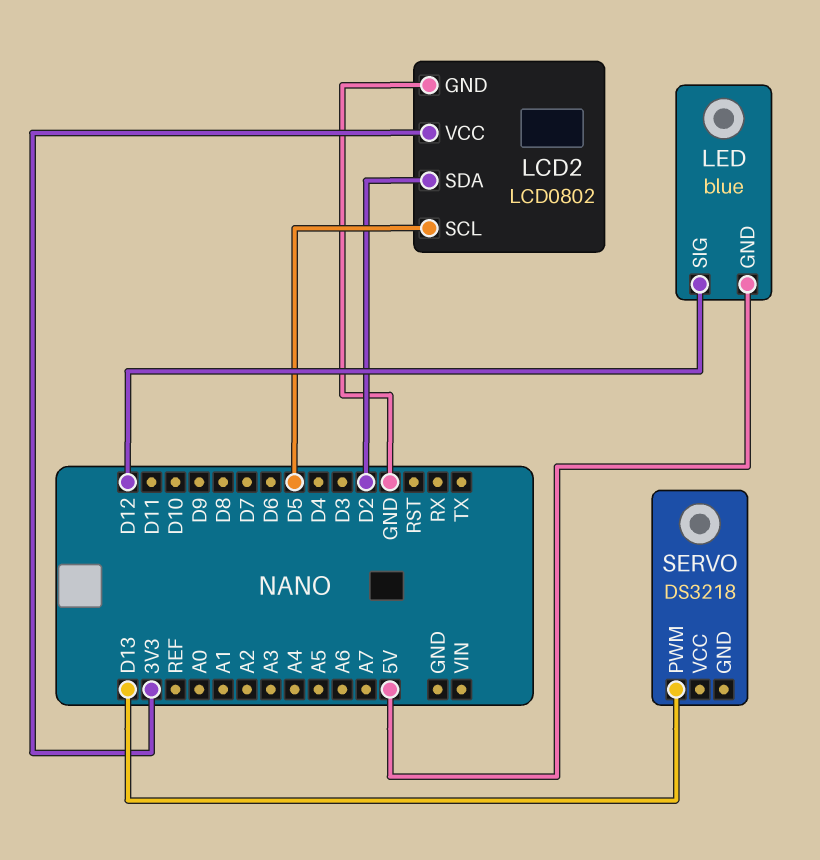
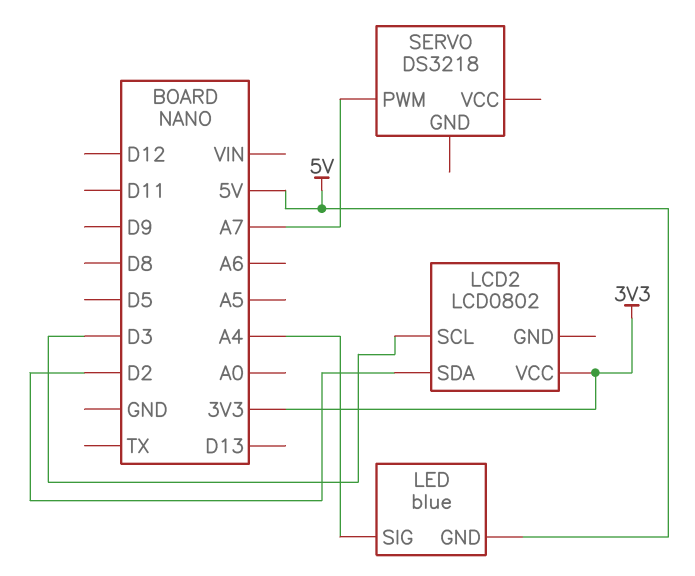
LCD2 pin GND: GND -> none
LCD2 pin SCL: D5 -> D3
LED pin SIG: D12 -> A4
SERVO pin PWM: D13 -> A7

